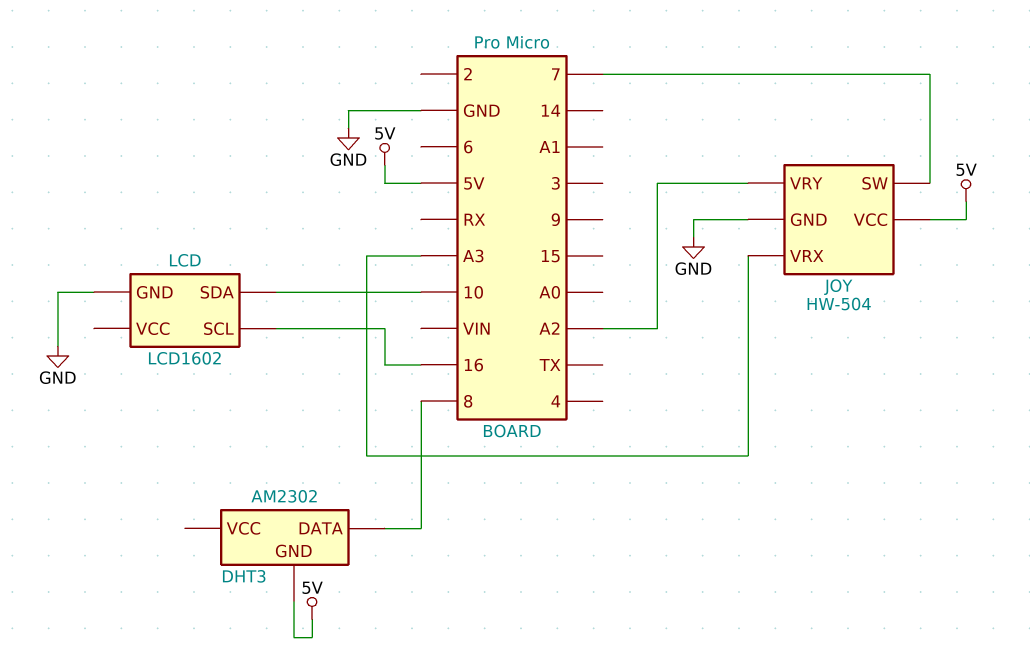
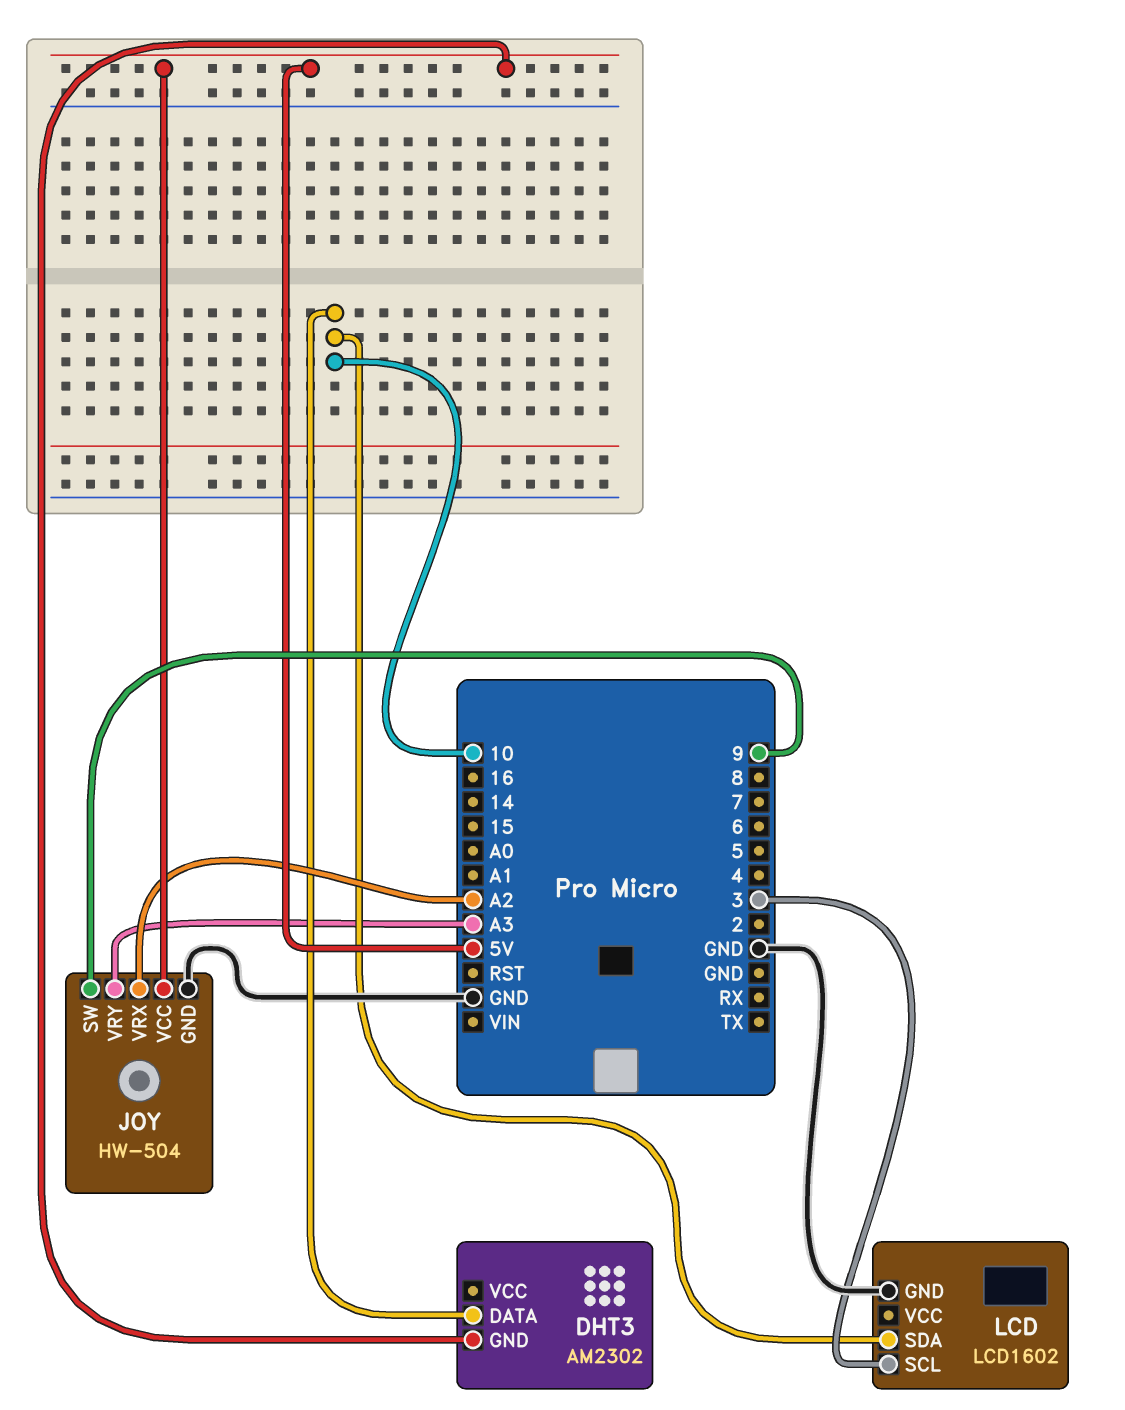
DHT3 pin DATA: 8 -> 10
JOY pin SW: 7 -> 9
JOY pin VRX: A3 -> A2
JOY pin VRY: A2 -> A3
LCD pin SCL: 16 -> 3

